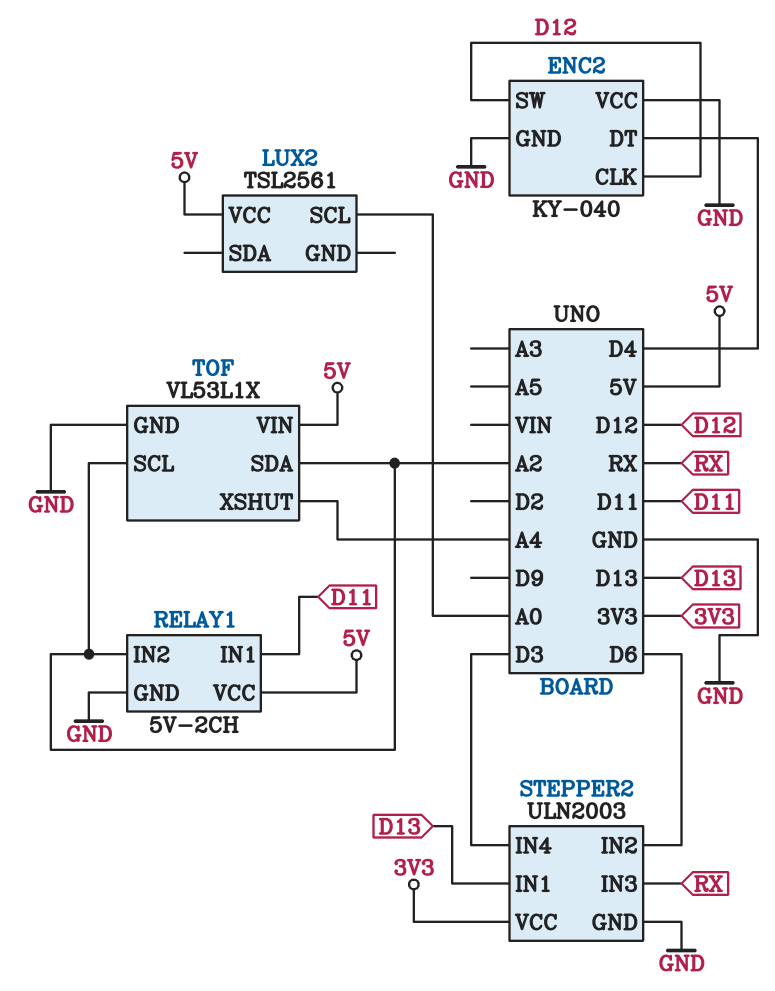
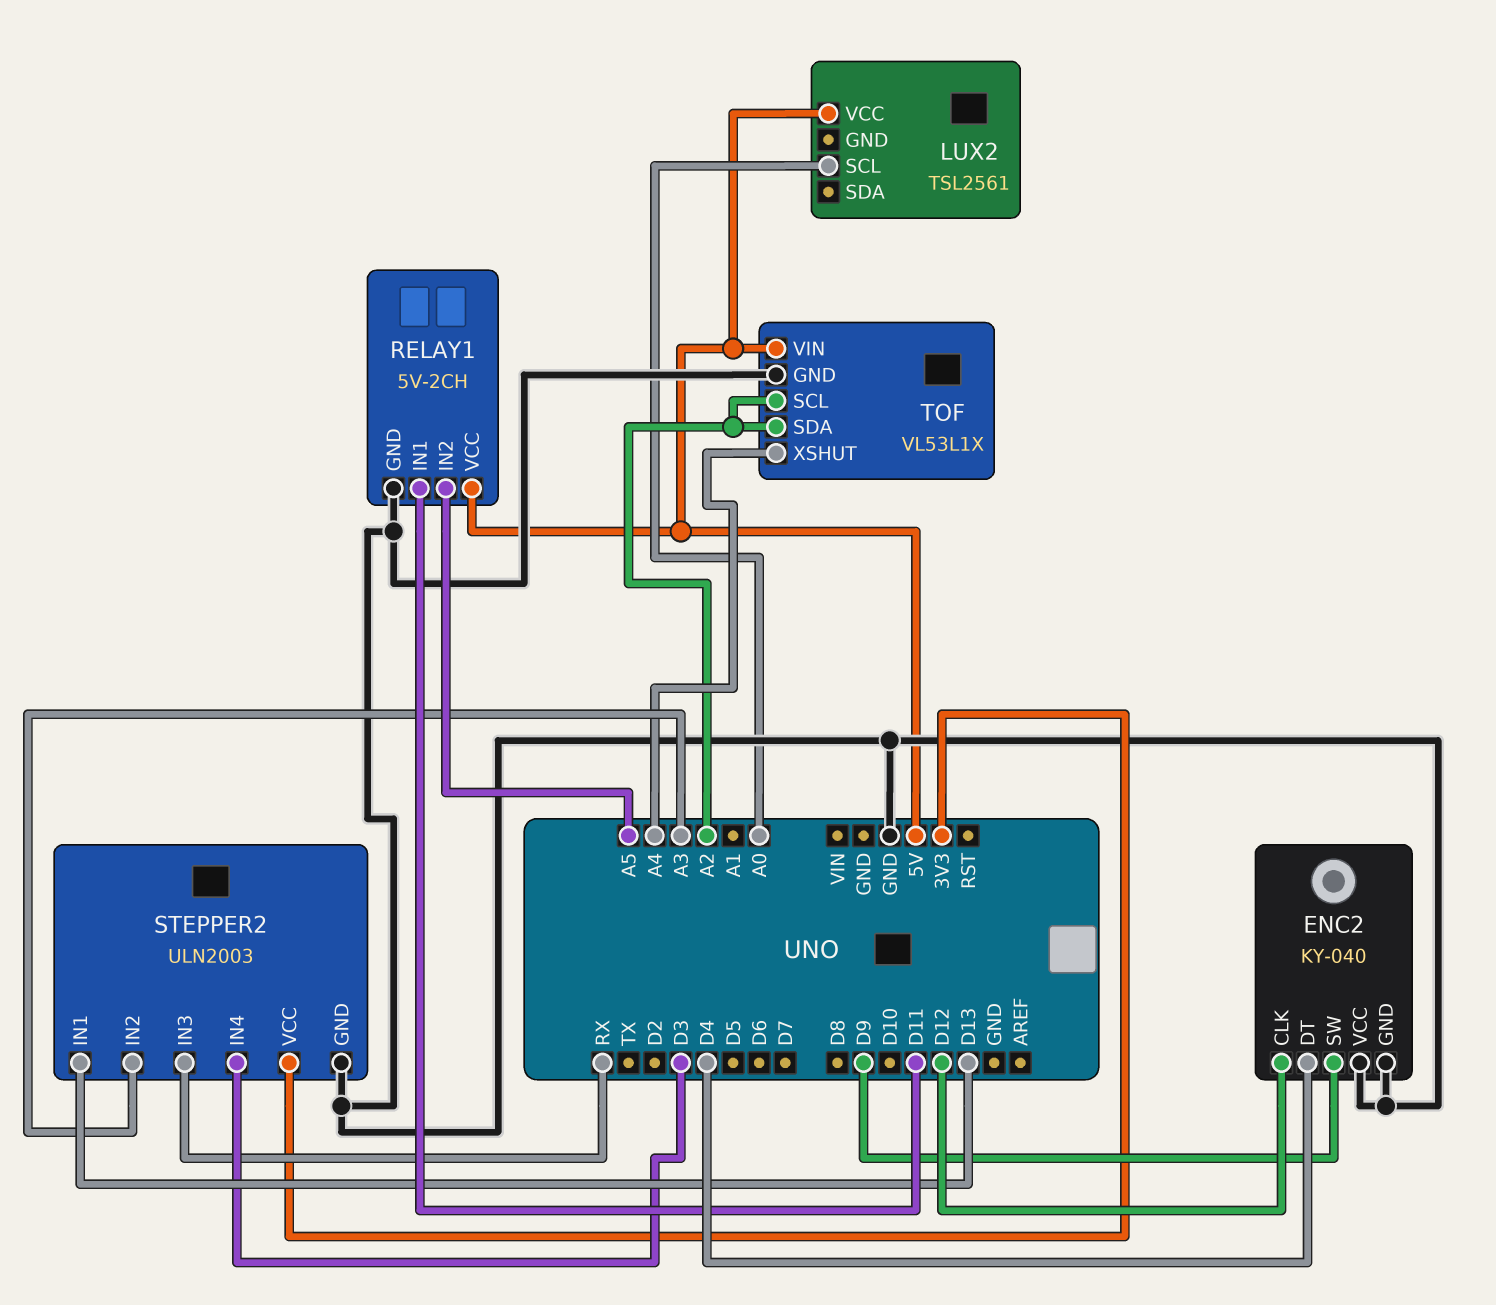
ENC2 pin SW: D12 -> D9
RELAY1 pin IN2: A2 -> A5
STEPPER2 pin IN2: D6 -> A3

